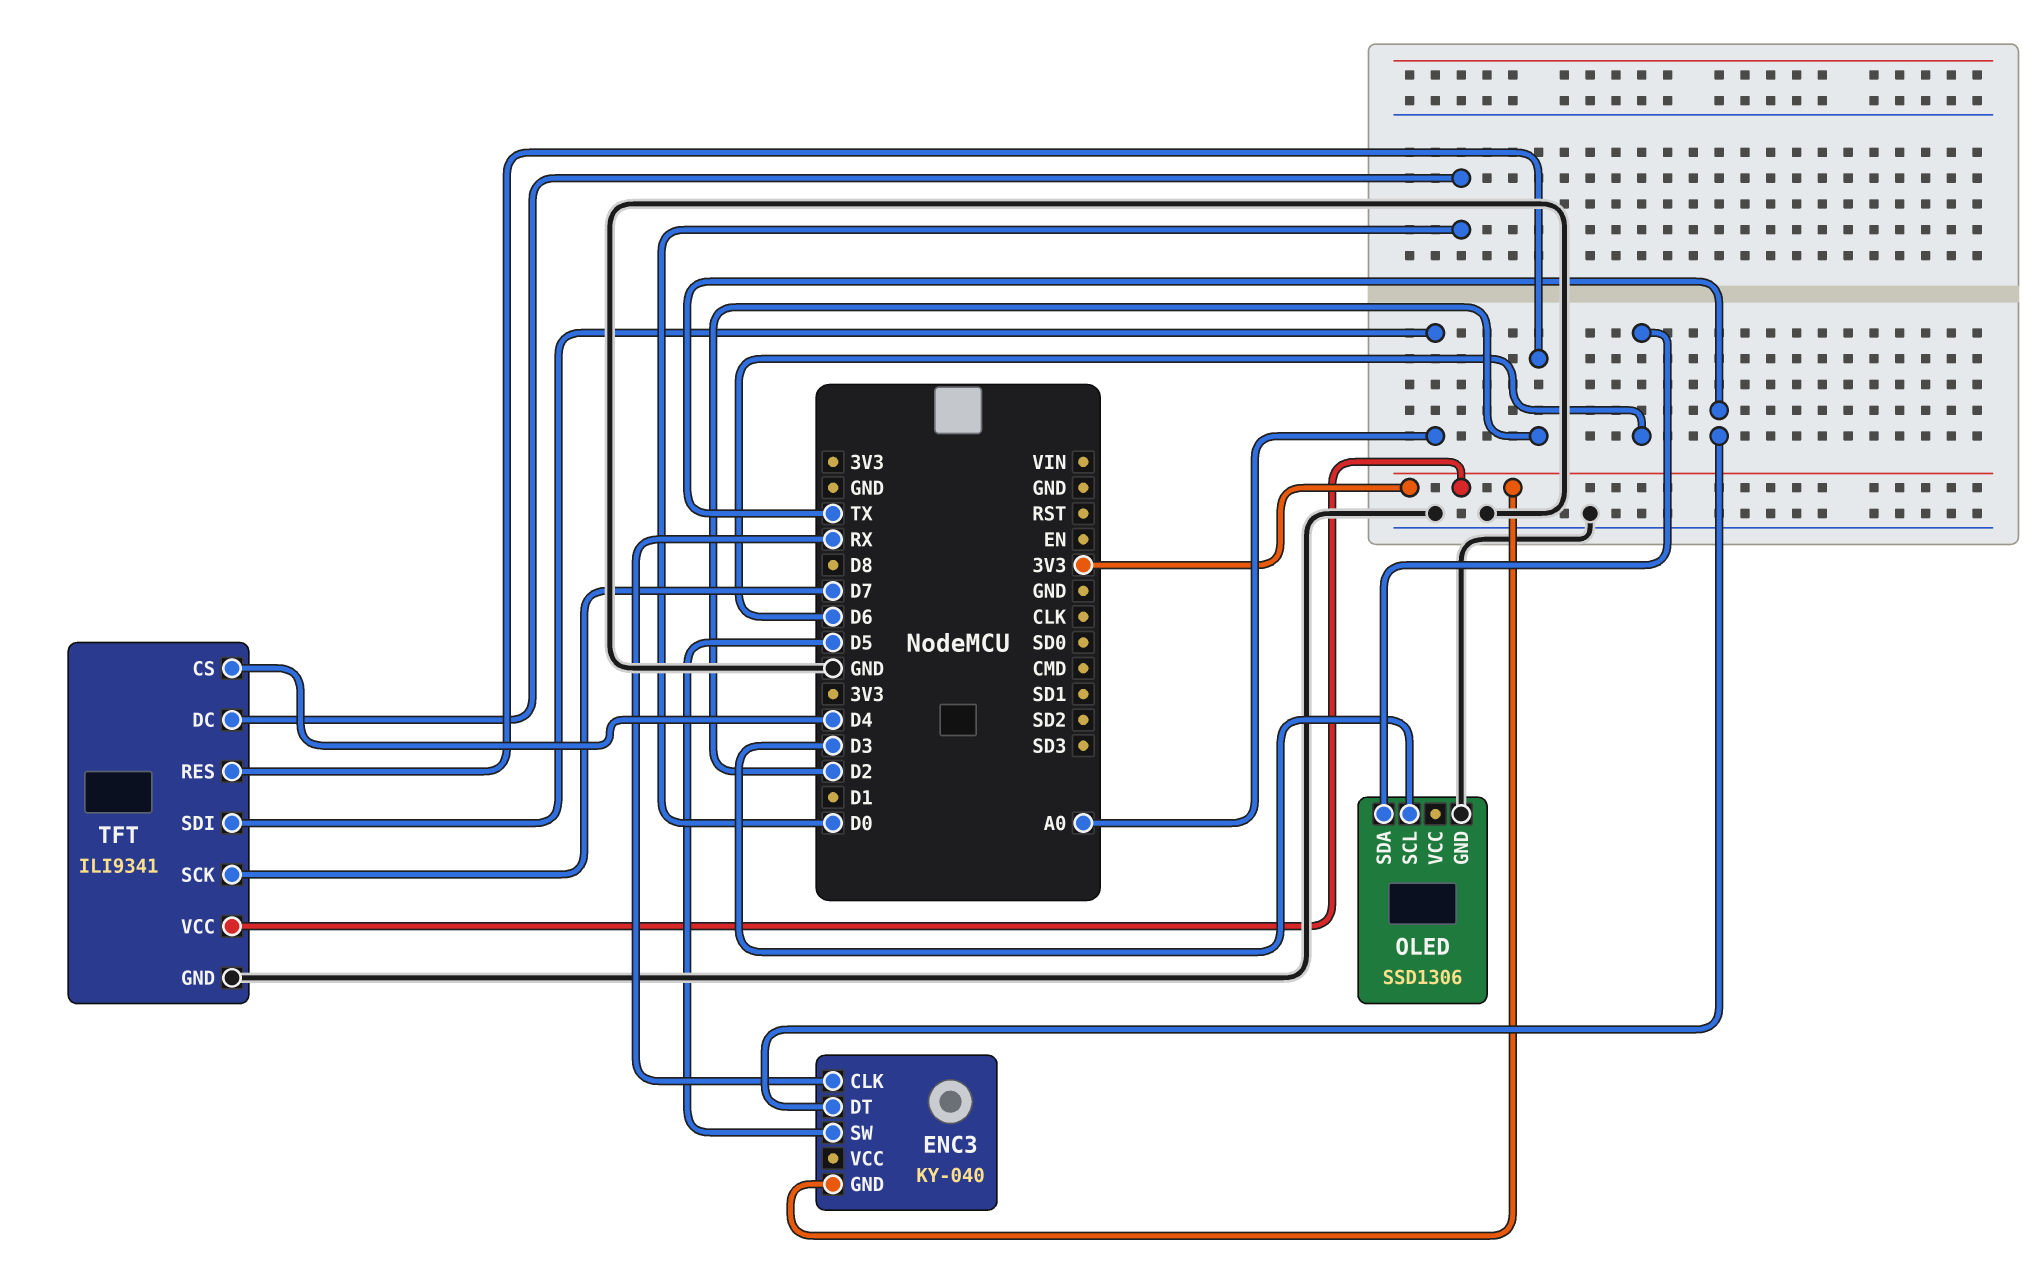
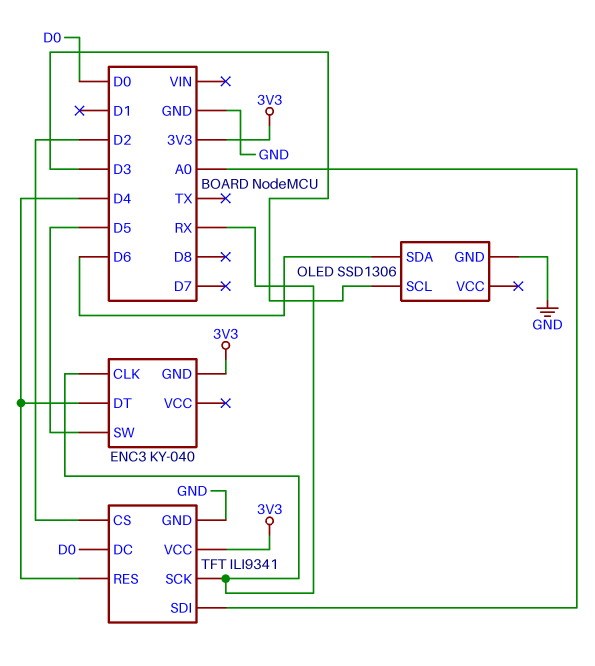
ENC3 pin DT: TX -> D4
TFT pin CS: D4 -> D2
TFT pin RES: D2 -> D4
TFT pin SCK: D7 -> RX

